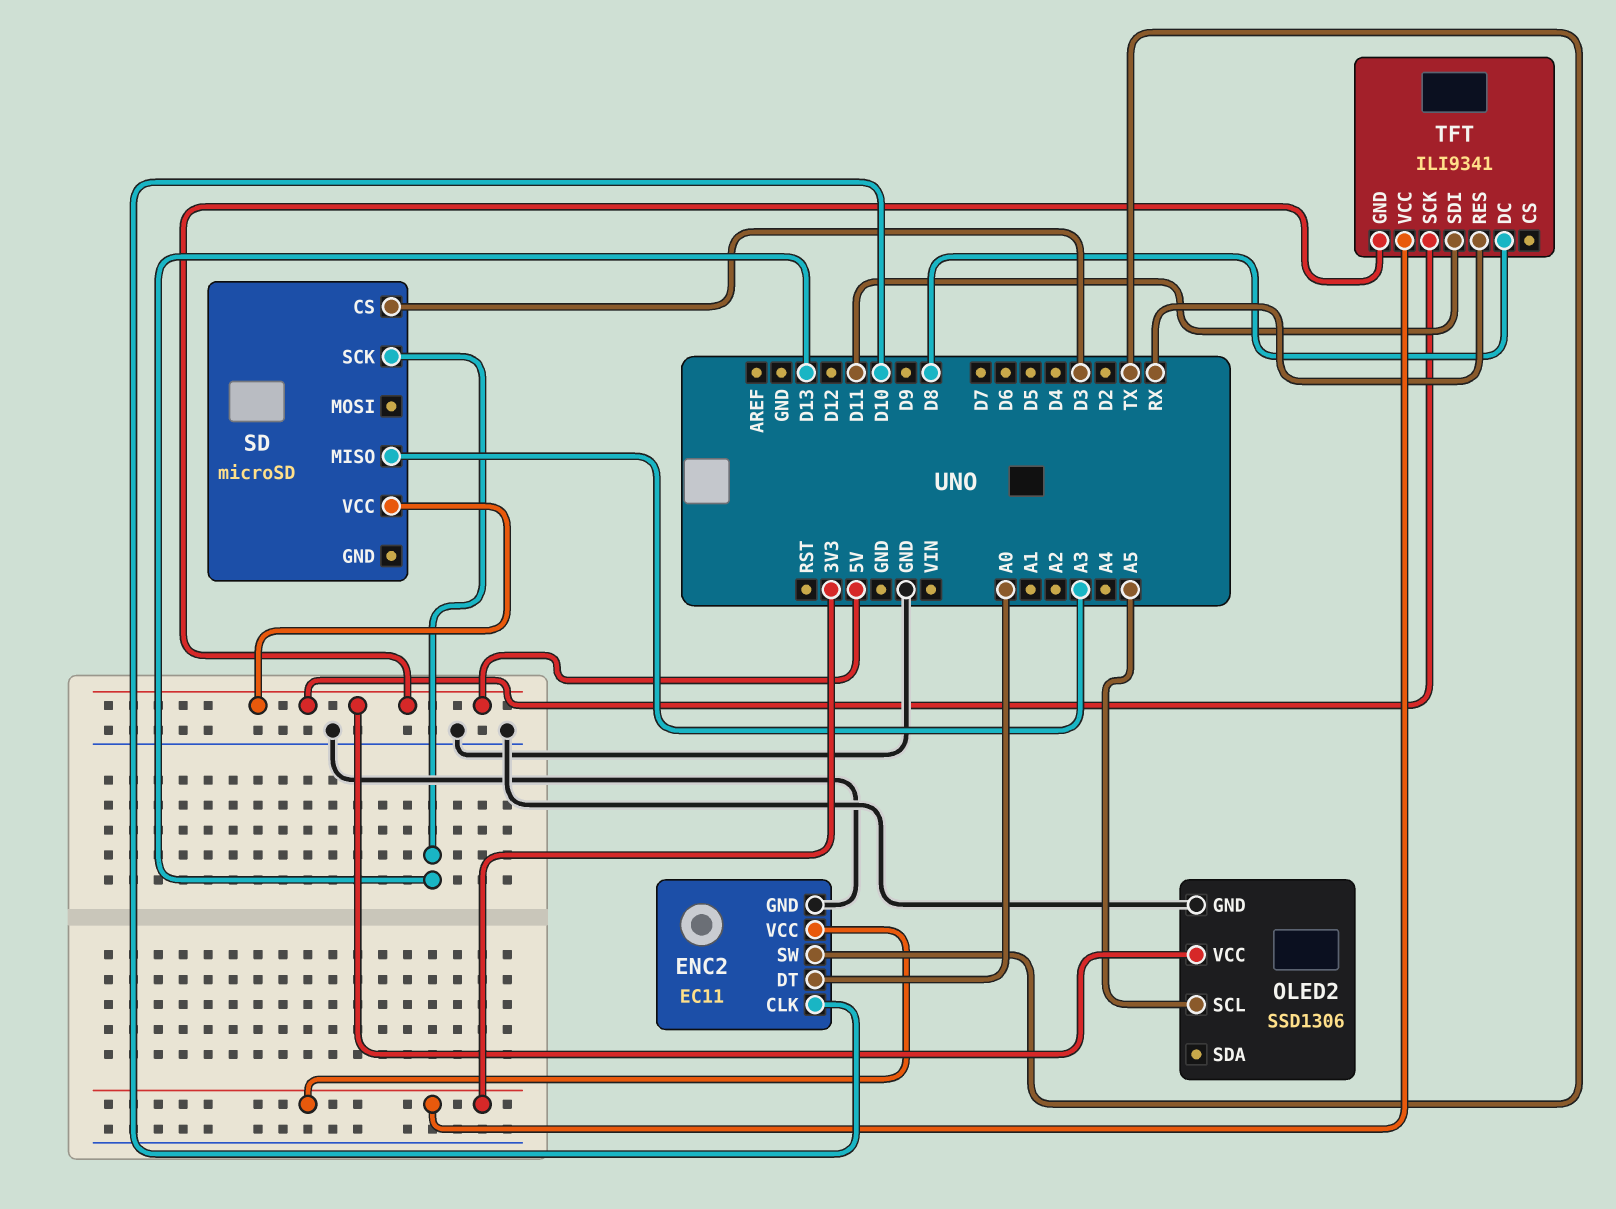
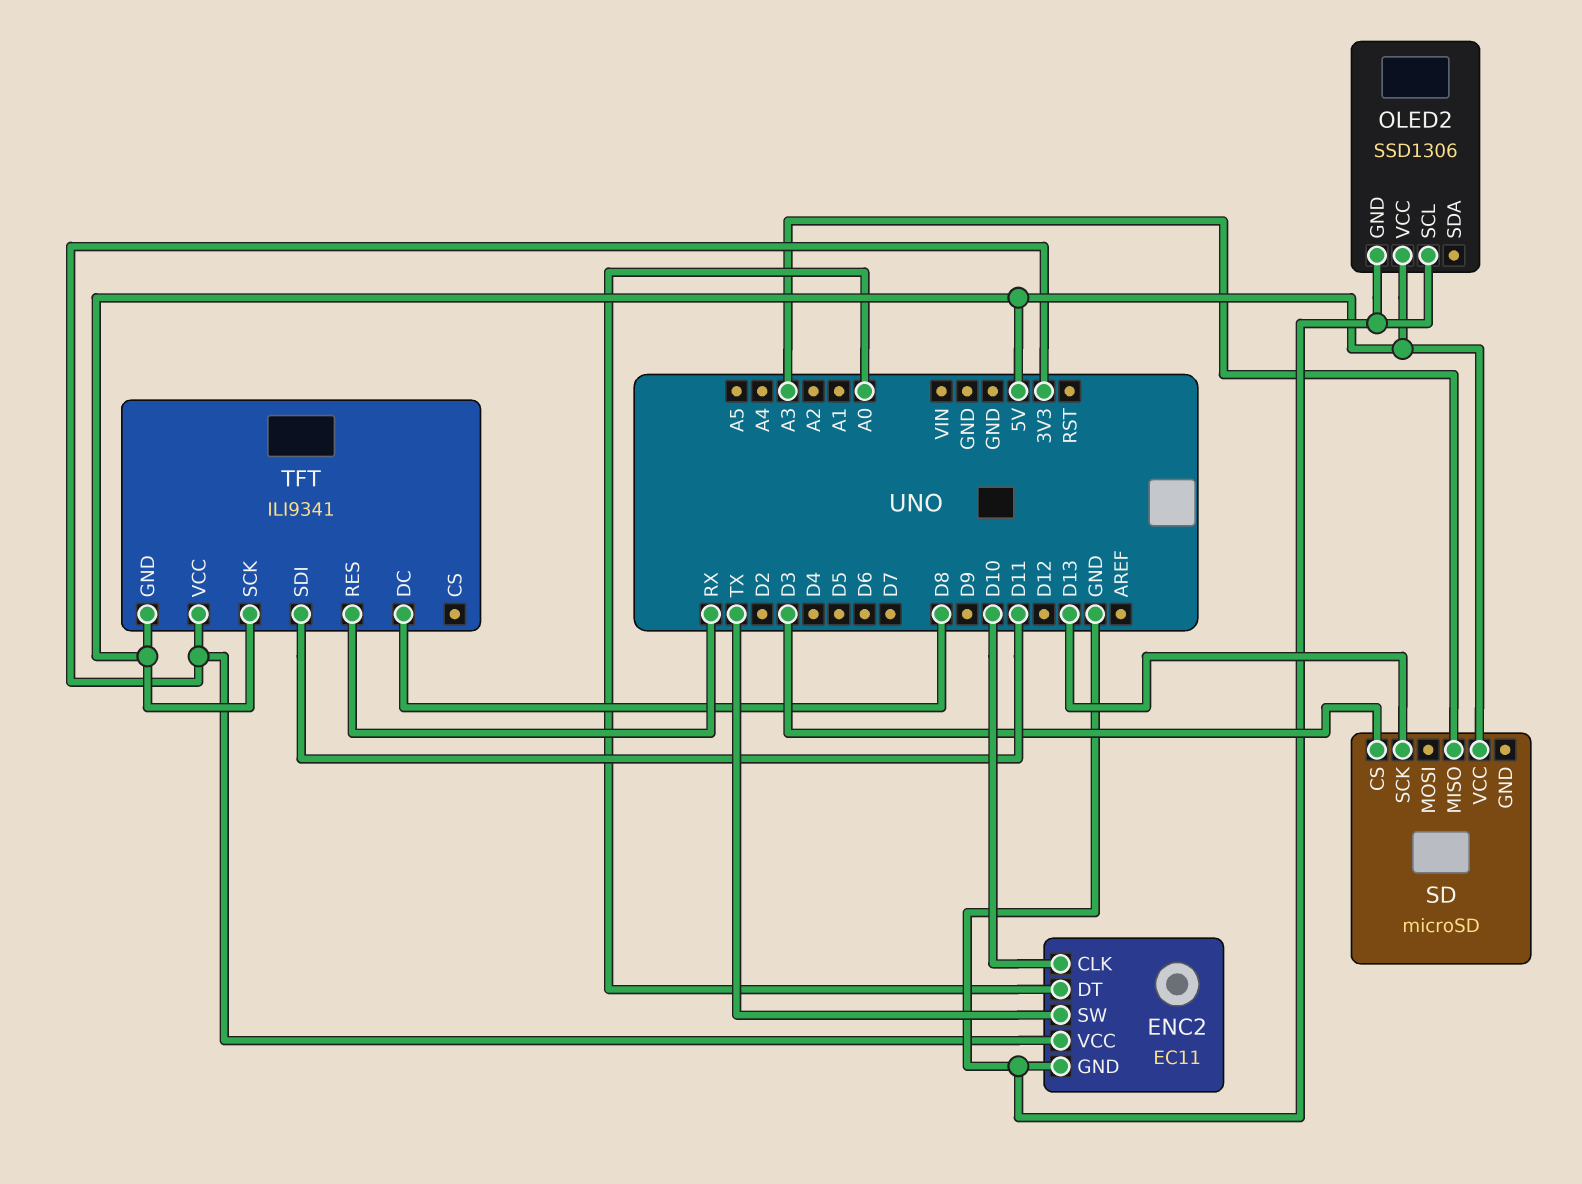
OLED2 pin SCL: A5 -> GND

